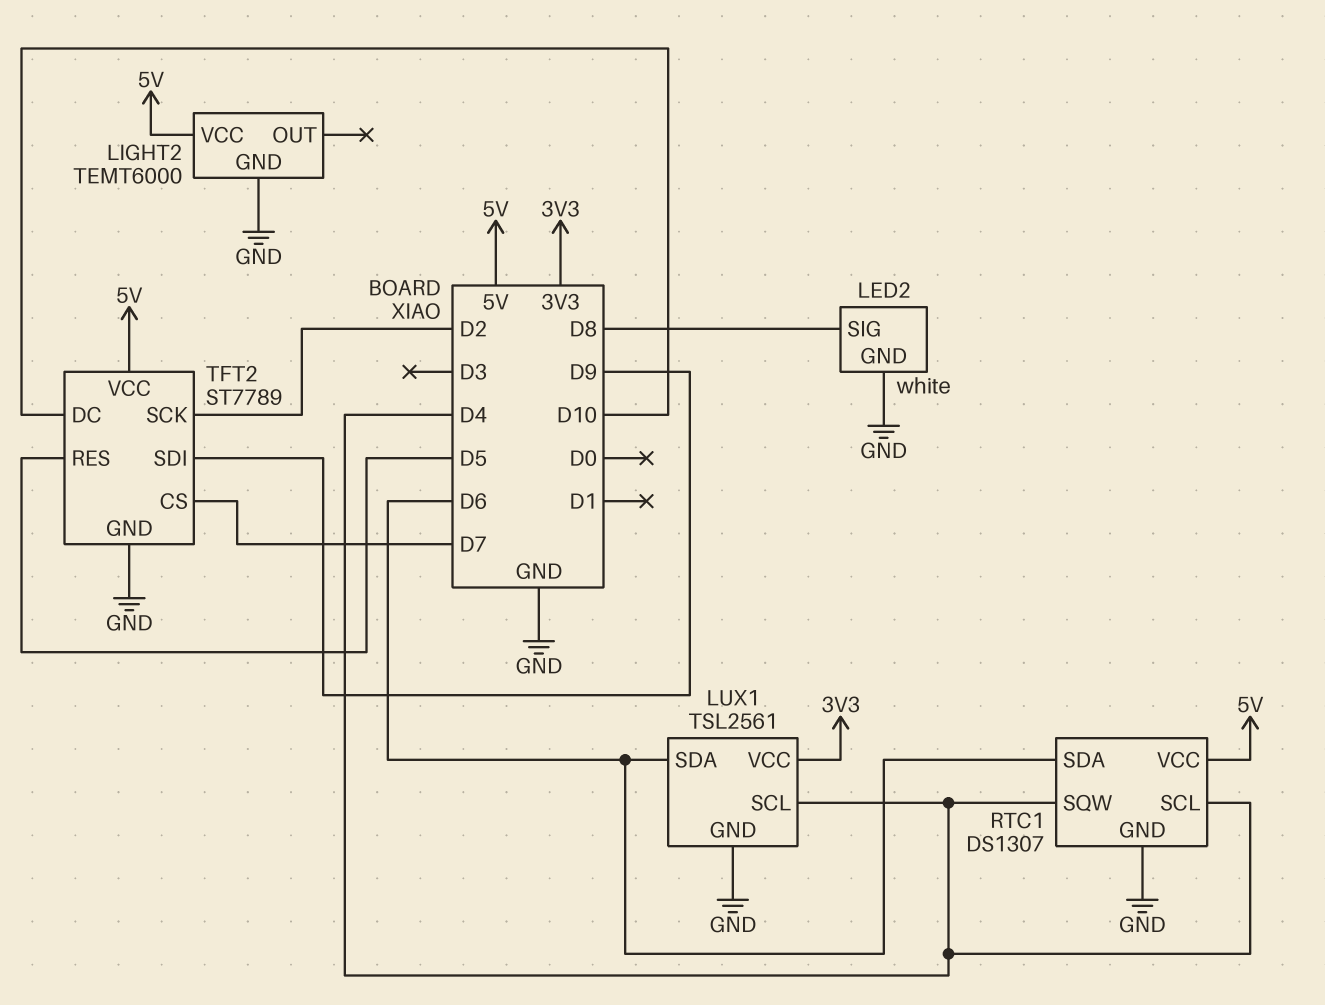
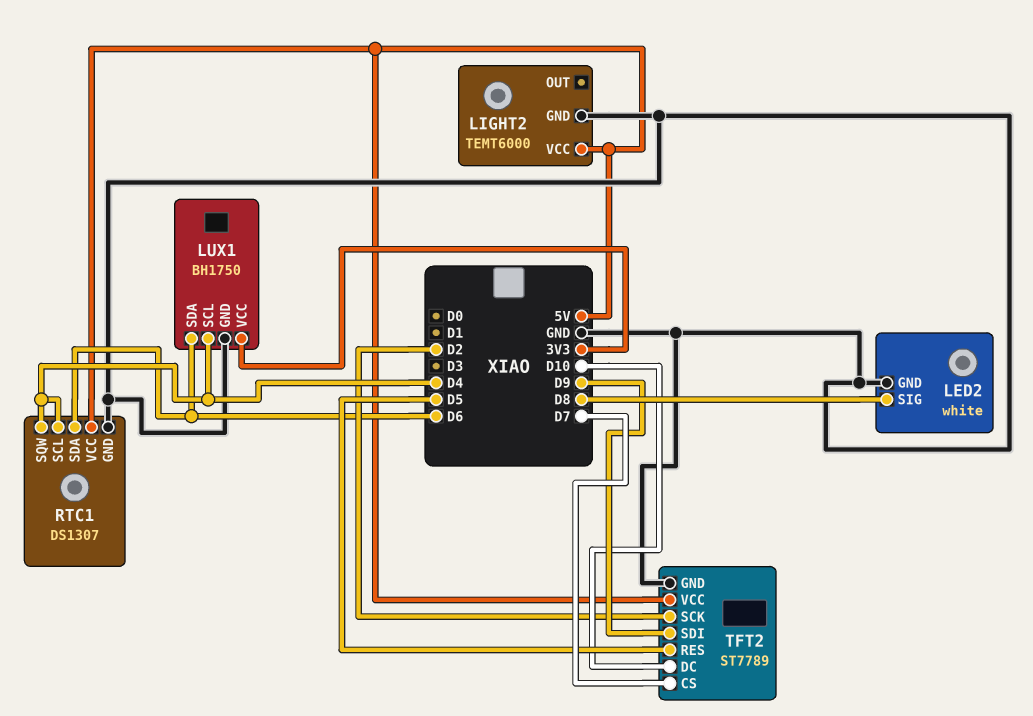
LUX1: TSL2561 -> BH1750

